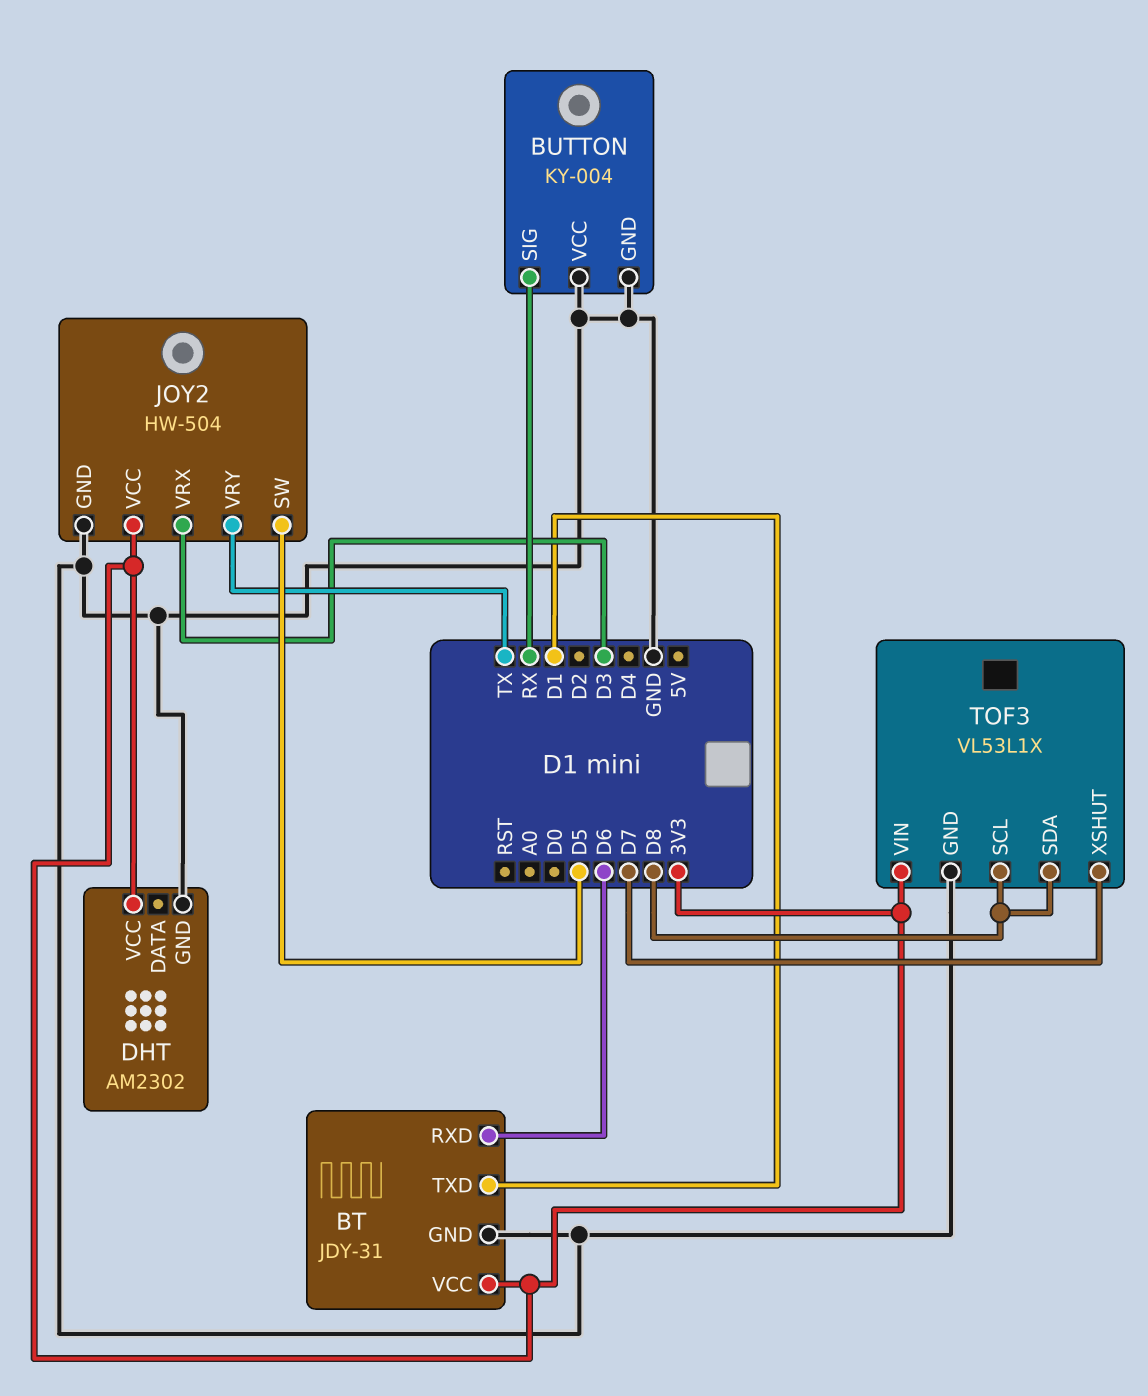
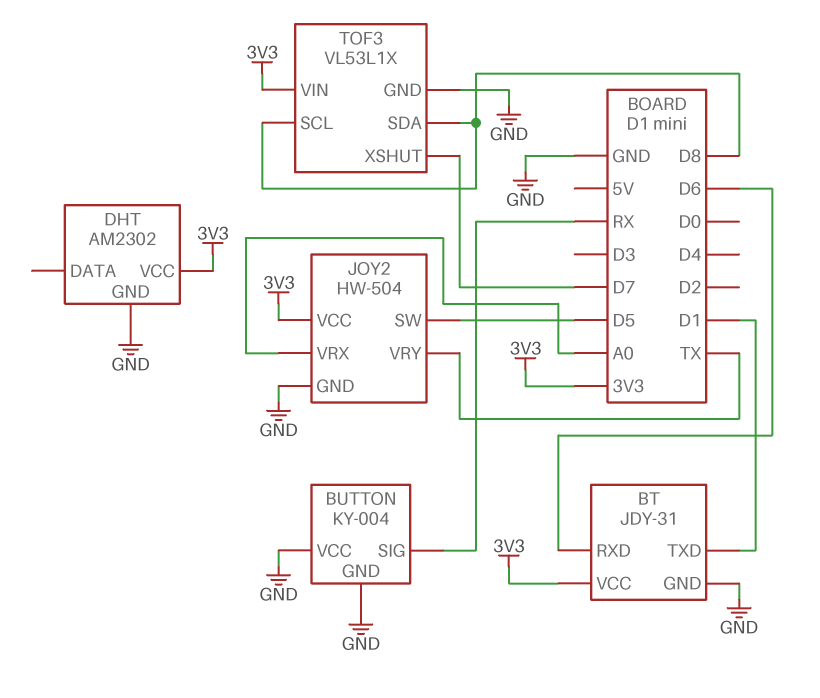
JOY2 pin VRX: D3 -> A0

